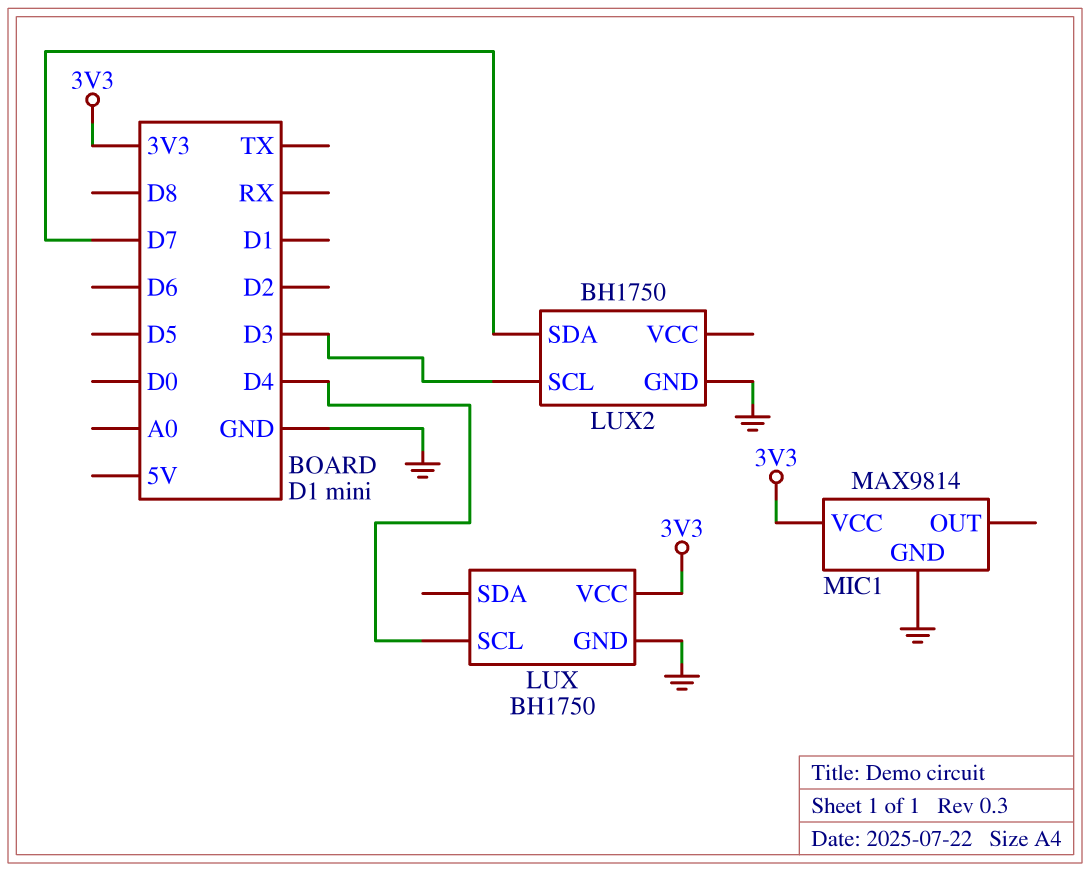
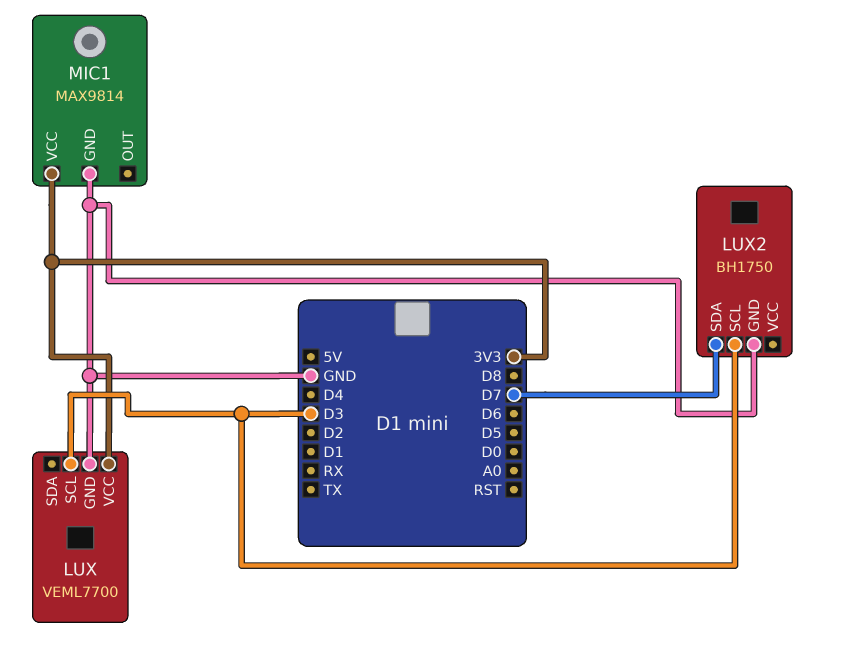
LUX: BH1750 -> VEML7700
LUX pin SCL: D4 -> D3

